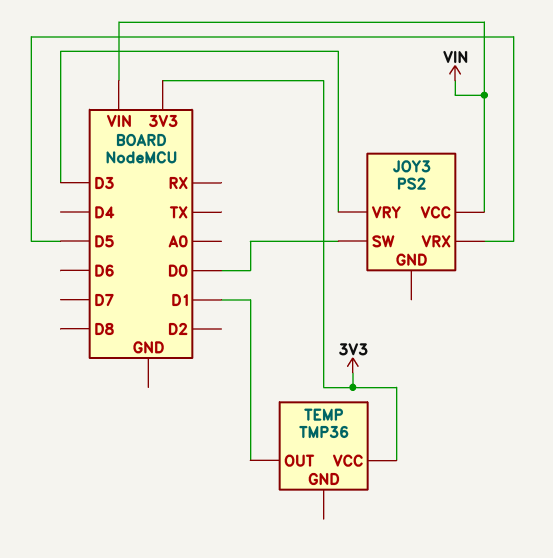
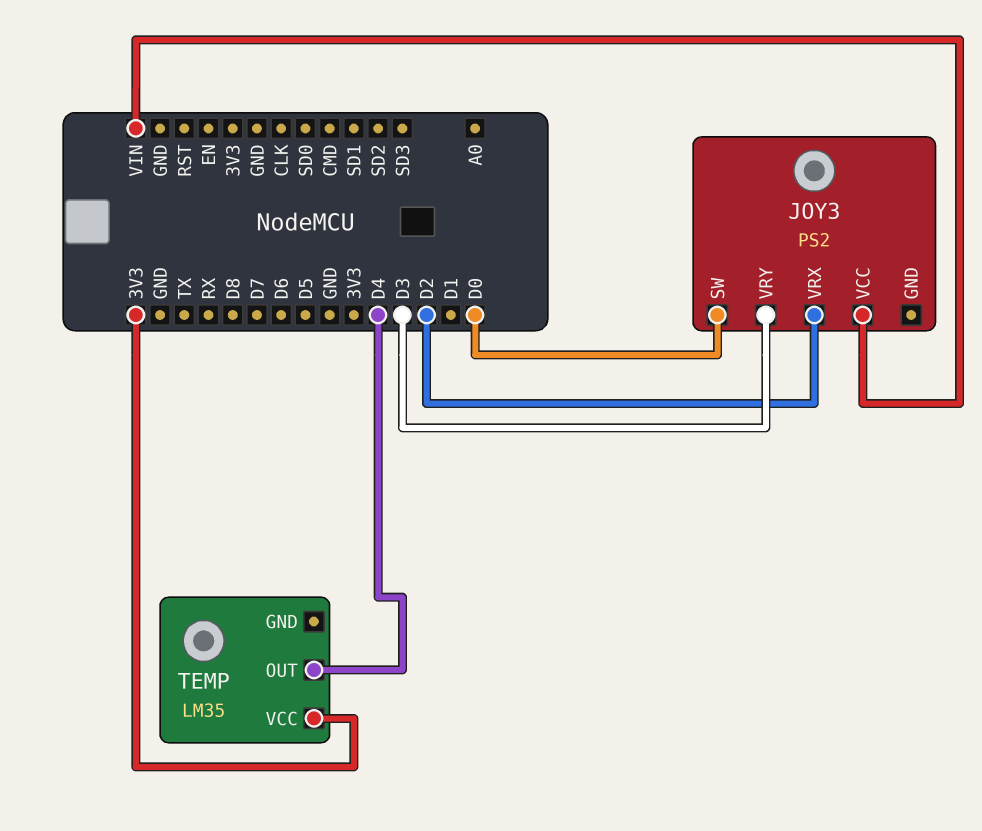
JOY3 pin VRX: D5 -> D2
TEMP: TMP36 -> LM35
TEMP pin OUT: D1 -> D4

